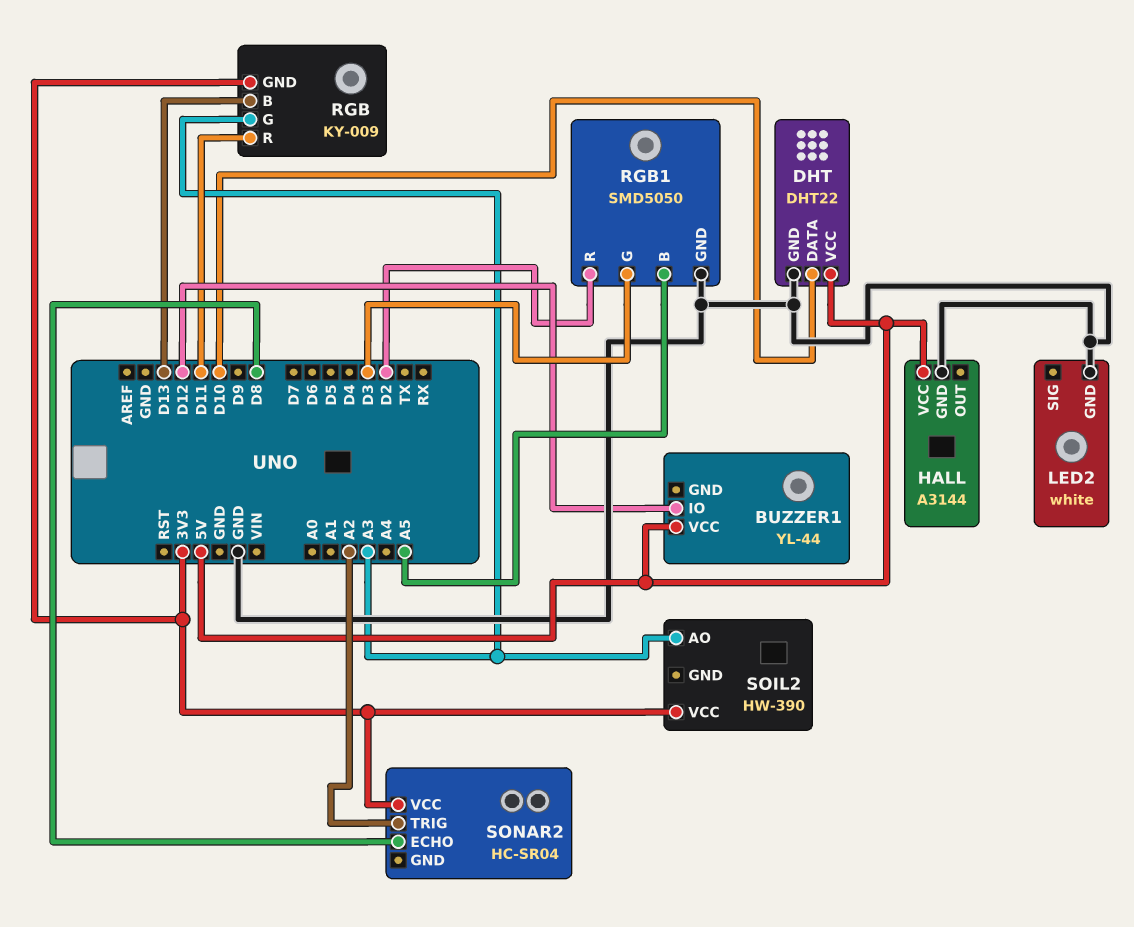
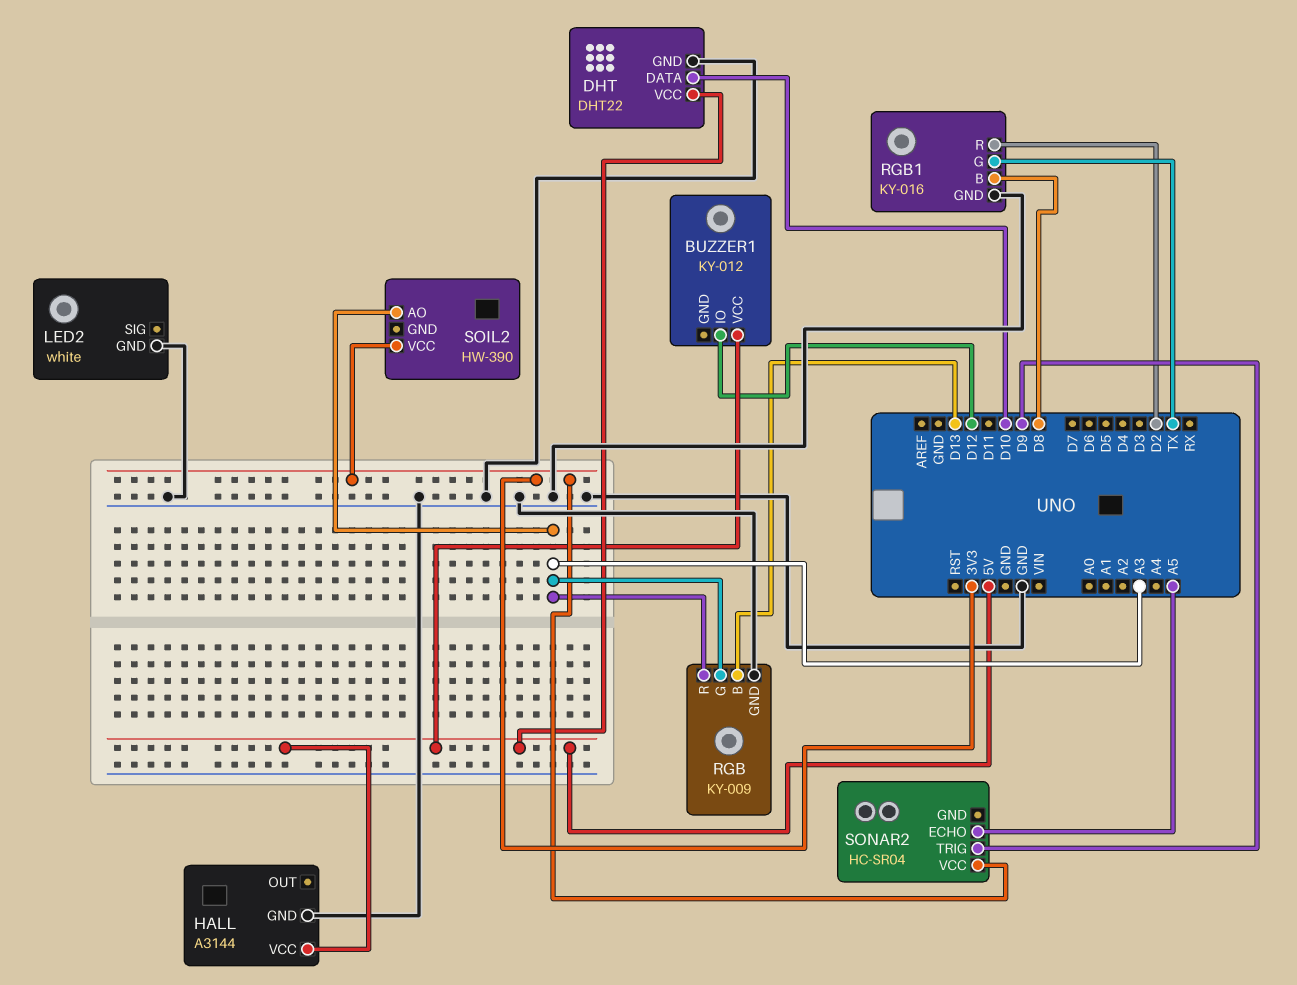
BUZZER1: YL-44 -> KY-012
RGB pin GND: 3V3 -> GND
RGB pin R: D11 -> A3
RGB1: SMD5050 -> KY-016
RGB1 pin B: A5 -> D8
RGB1 pin G: D3 -> TX
SONAR2 pin ECHO: D8 -> A5
SONAR2 pin TRIG: A2 -> D9

